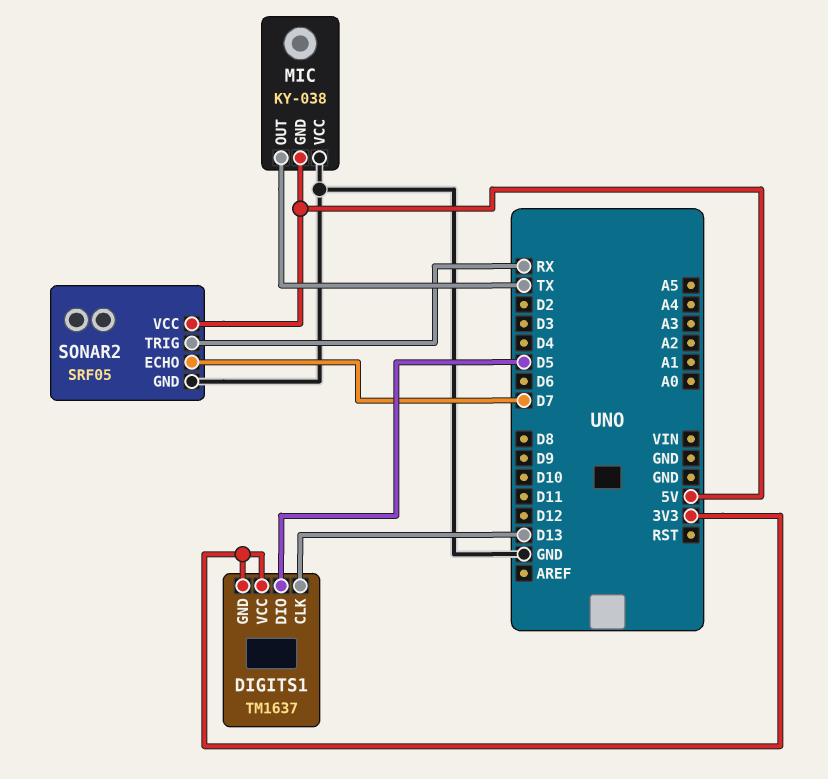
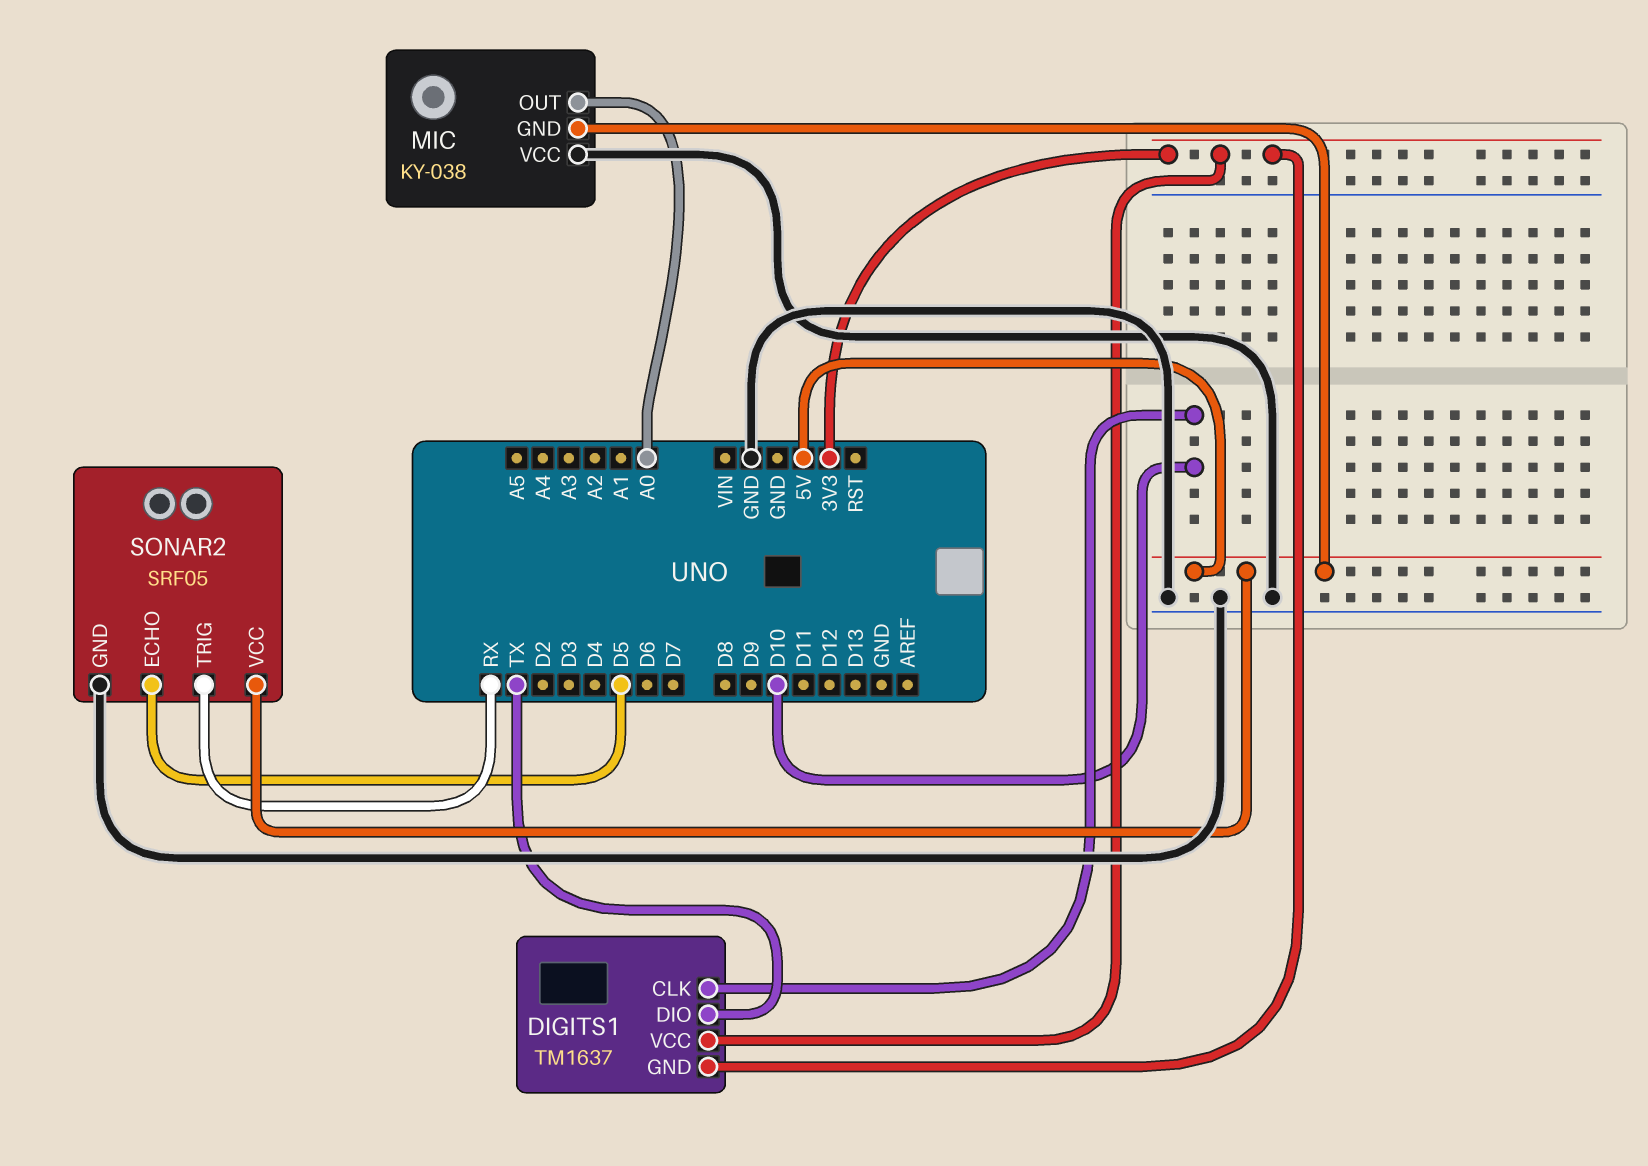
DIGITS1 pin CLK: D13 -> D10
DIGITS1 pin DIO: D5 -> TX
MIC pin OUT: TX -> A0
SONAR2 pin ECHO: D7 -> D5

